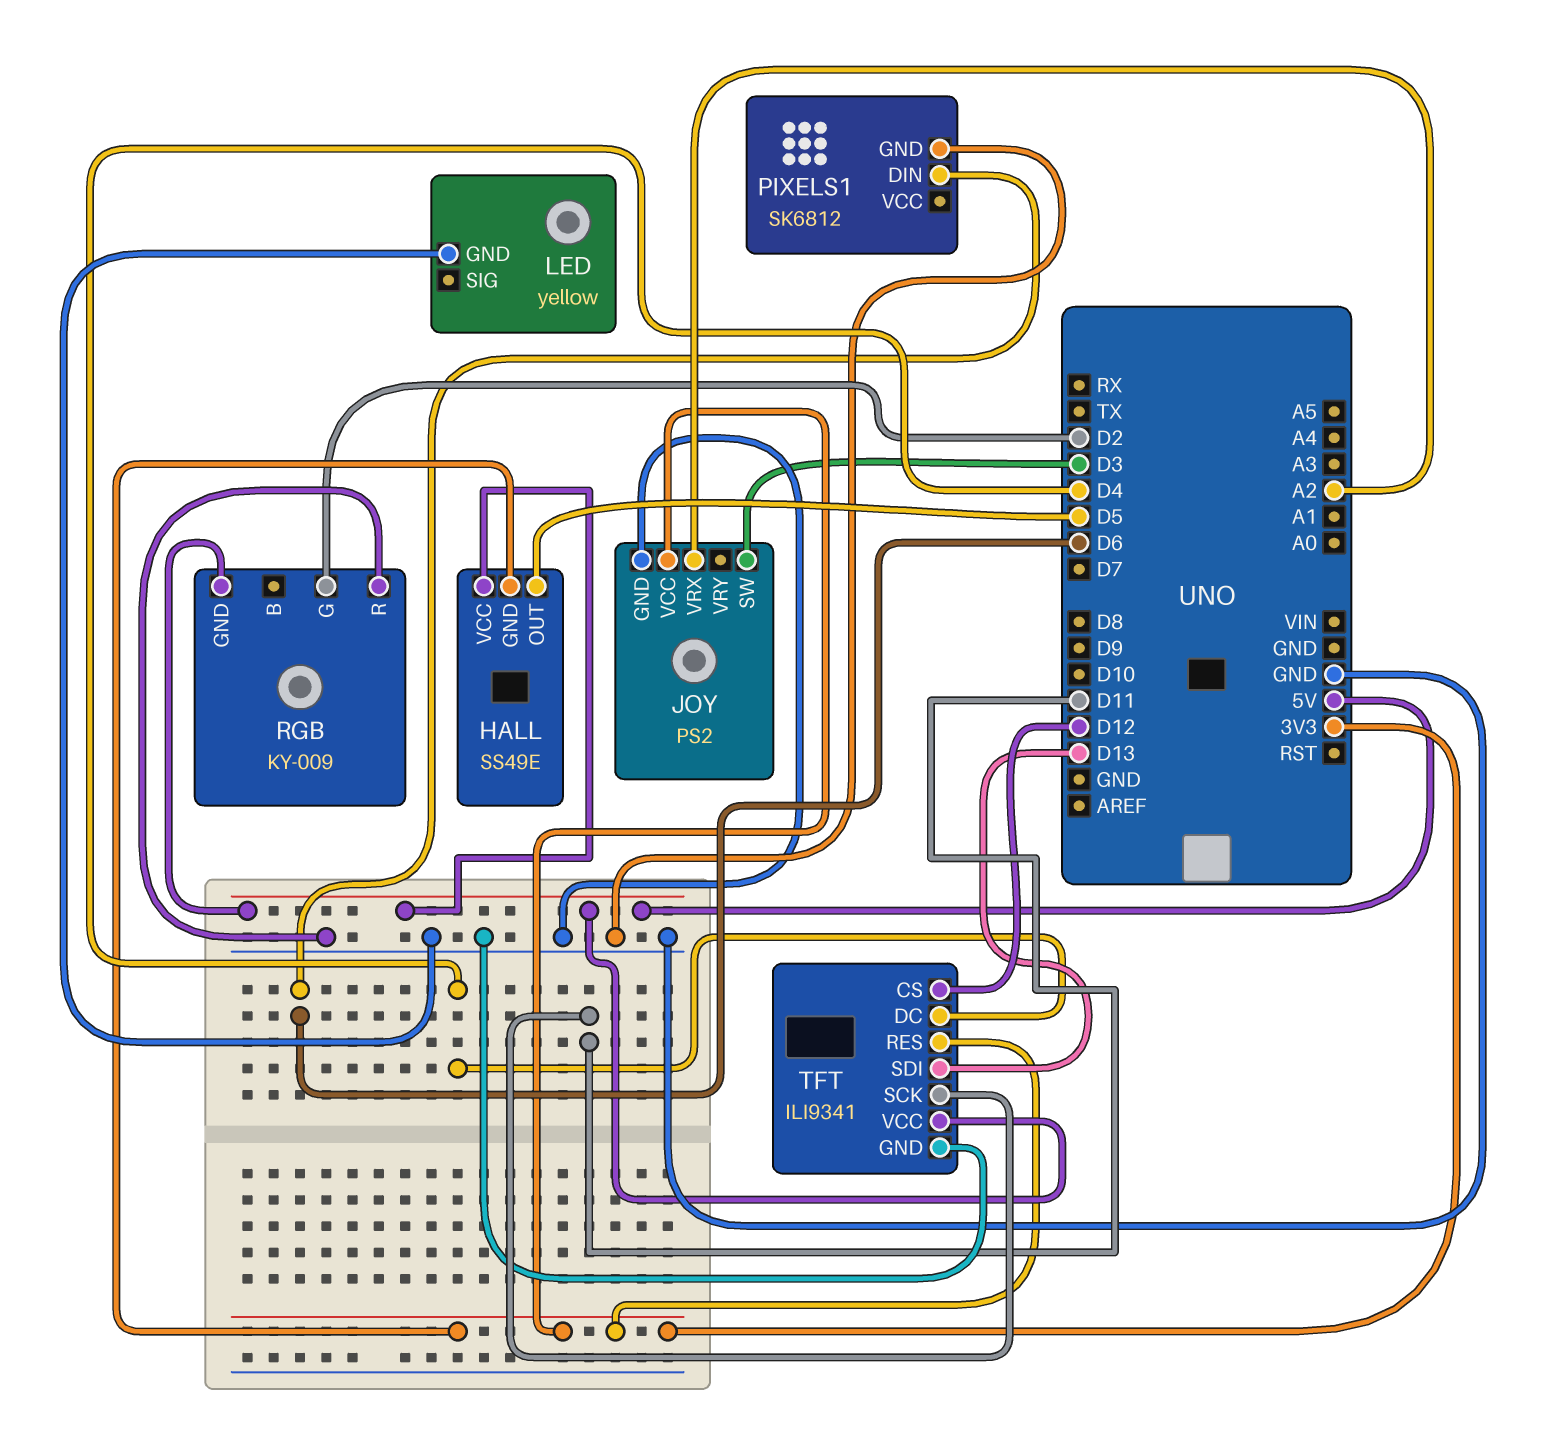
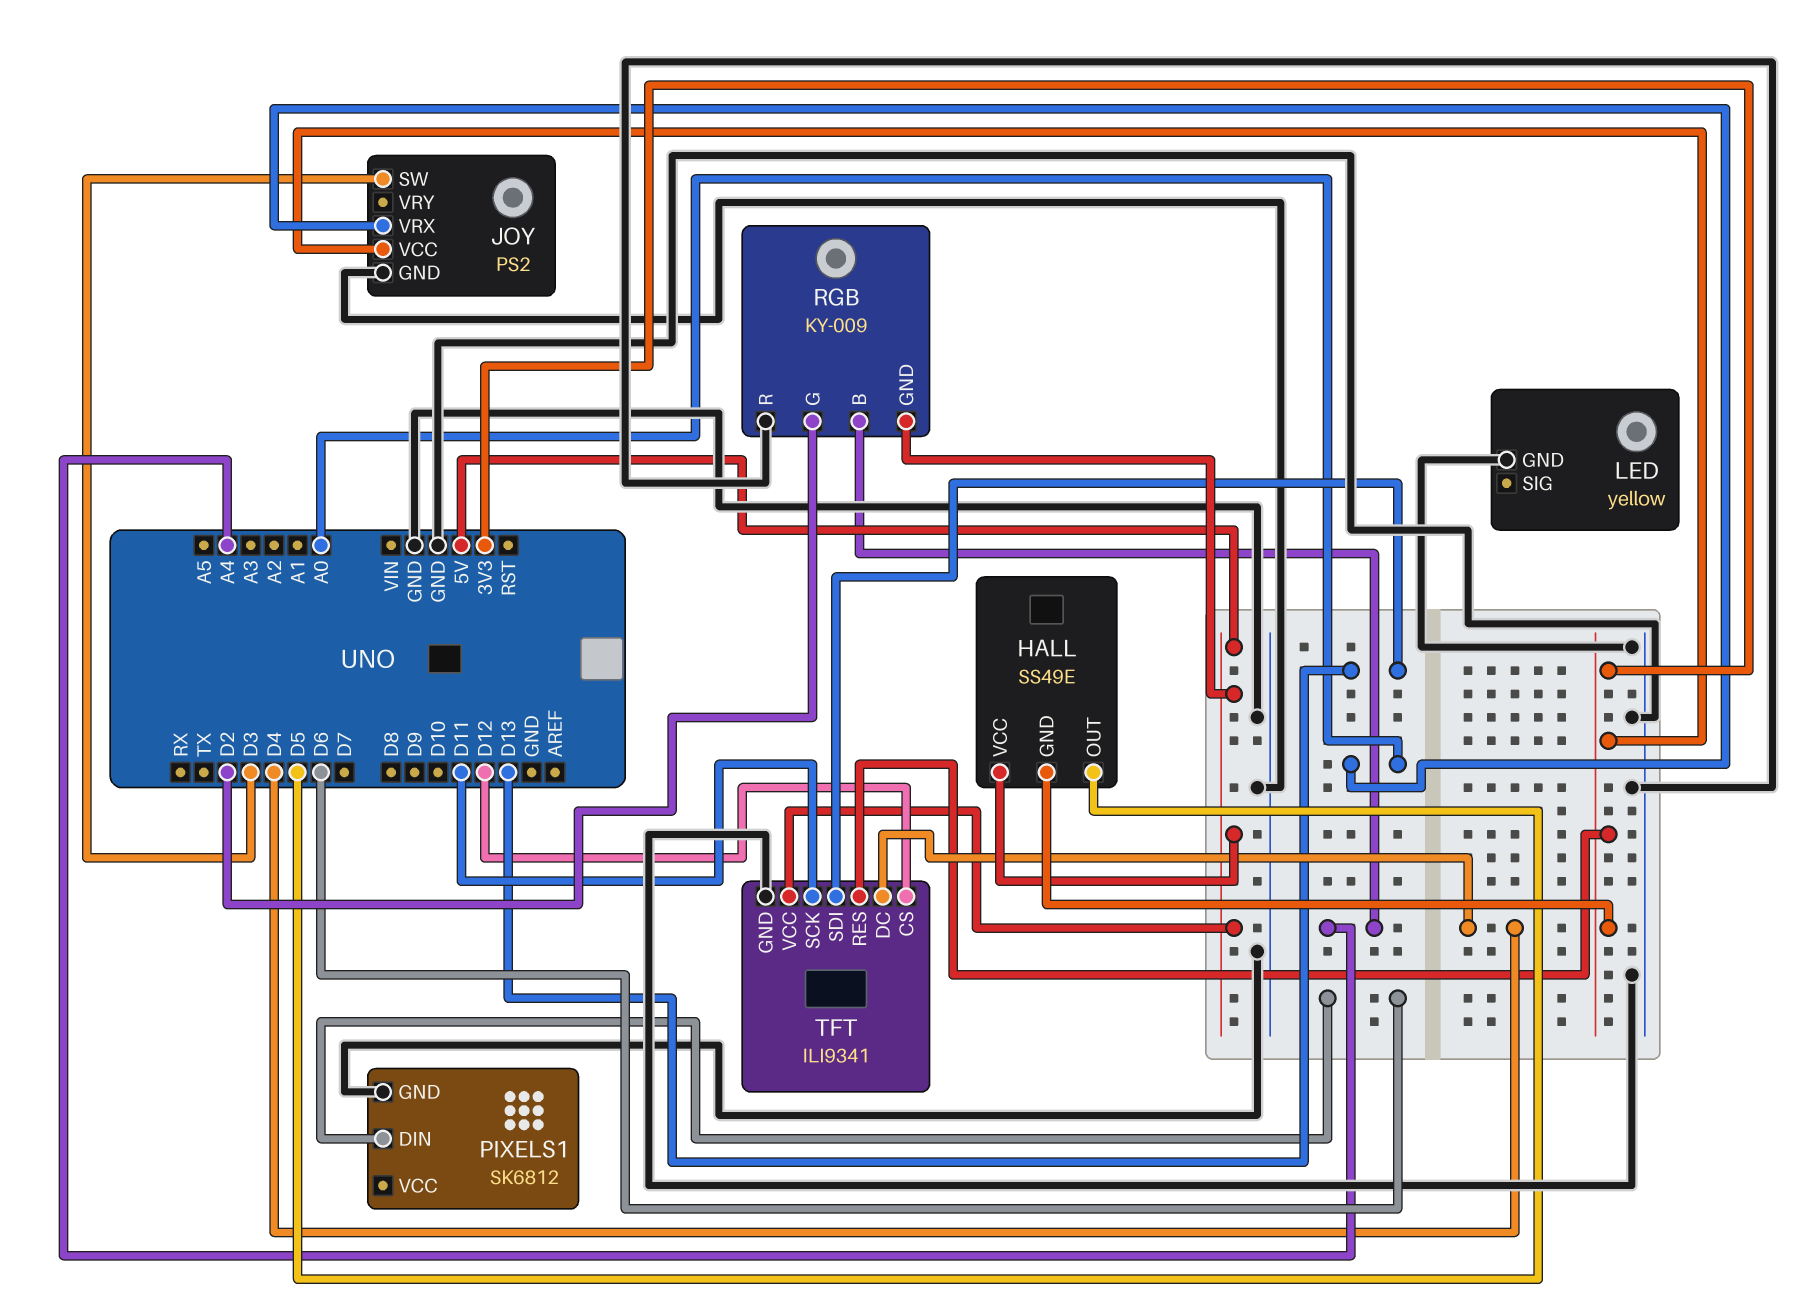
JOY pin VRX: A2 -> A0
RGB pin B: none -> A4

